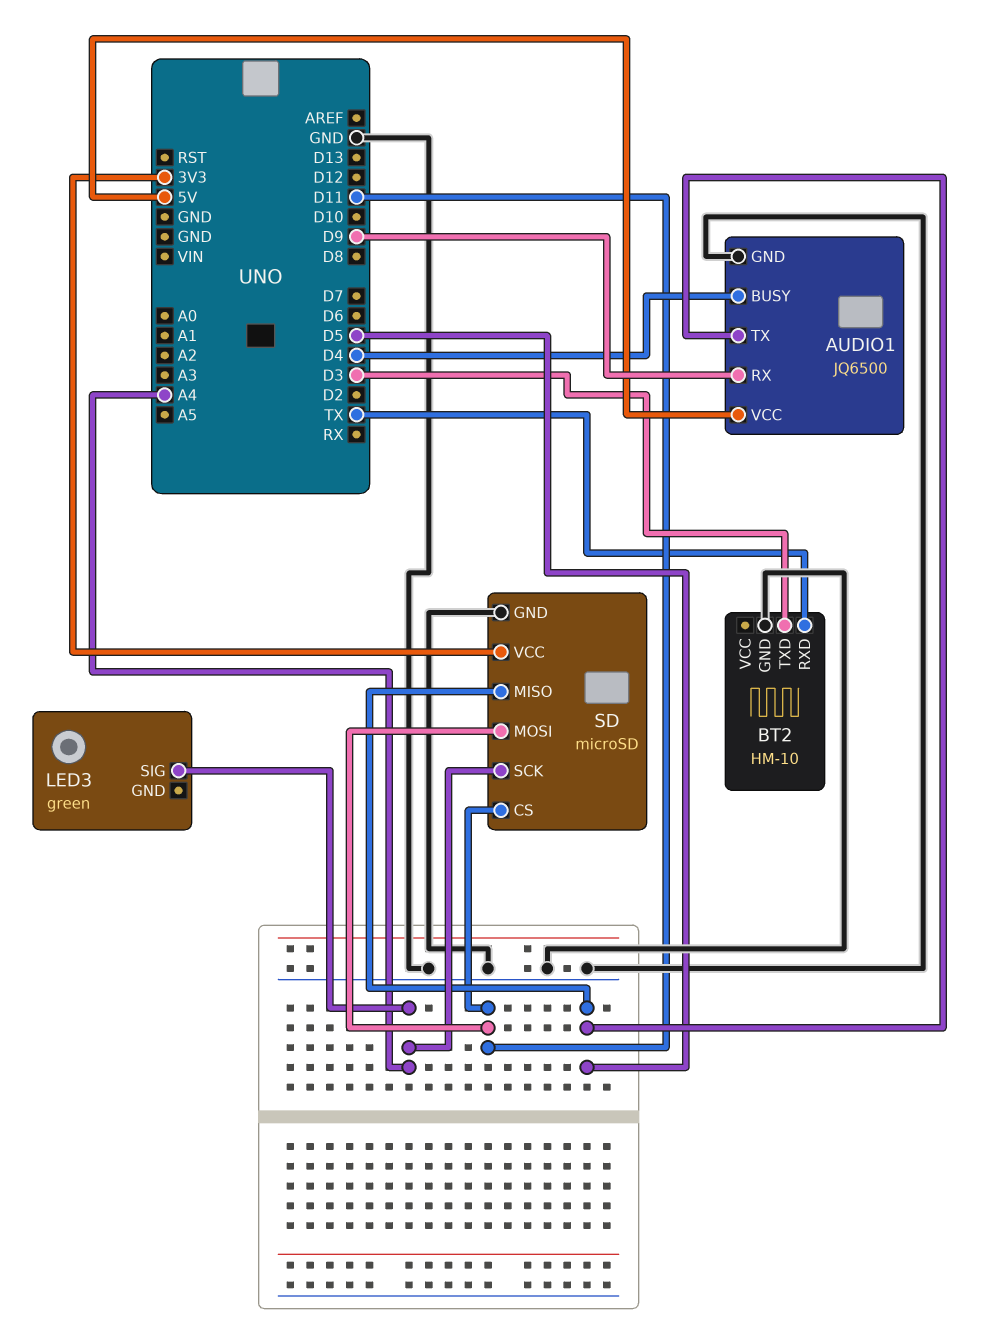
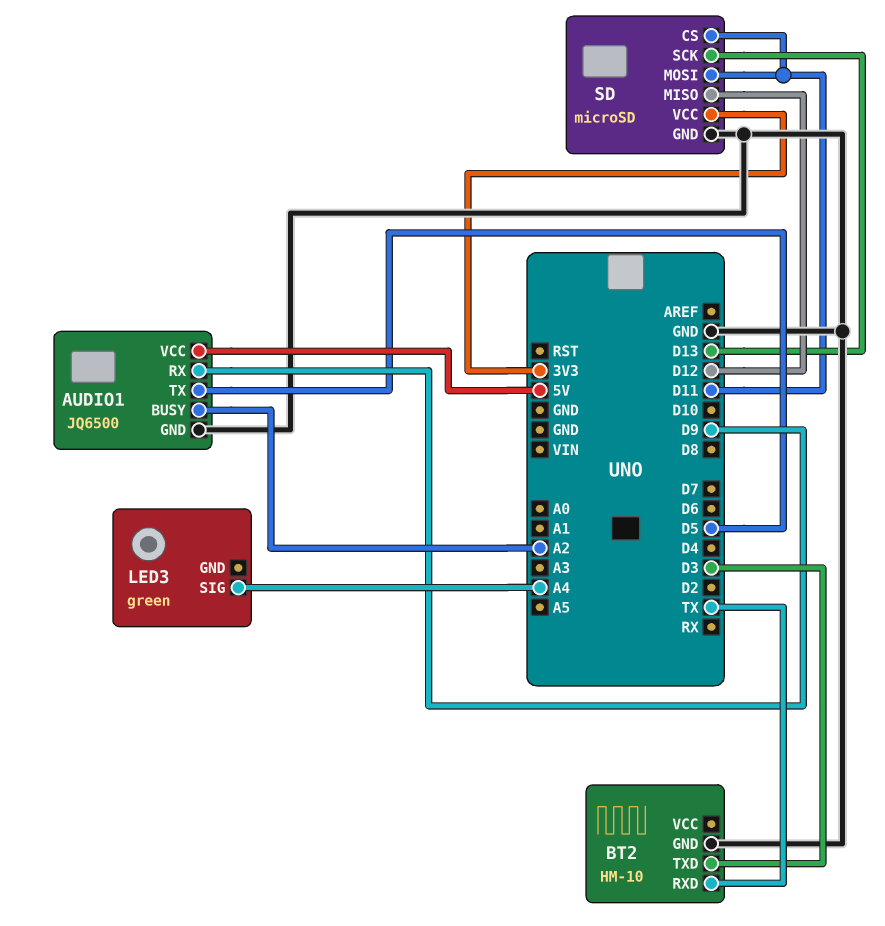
AUDIO1 pin BUSY: D4 -> A2
SD pin MISO: D5 -> D12
SD pin SCK: A4 -> D13

